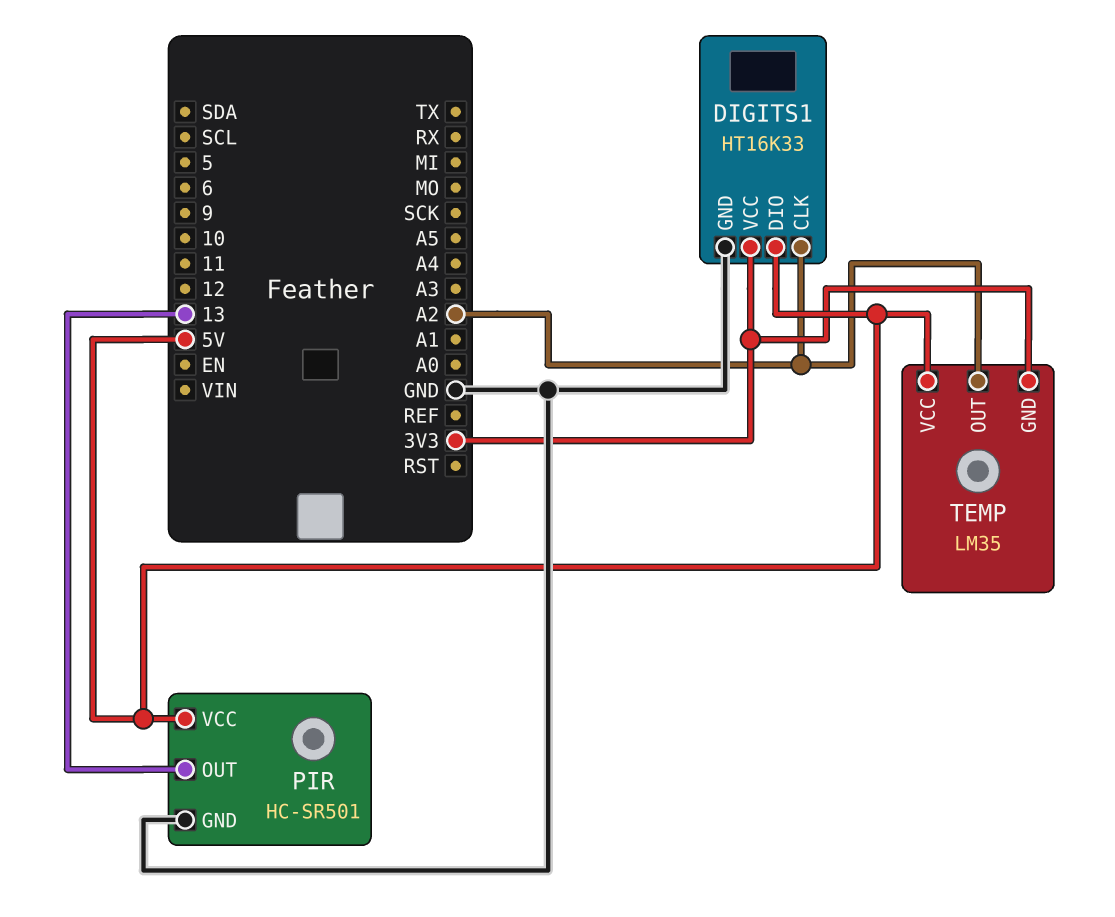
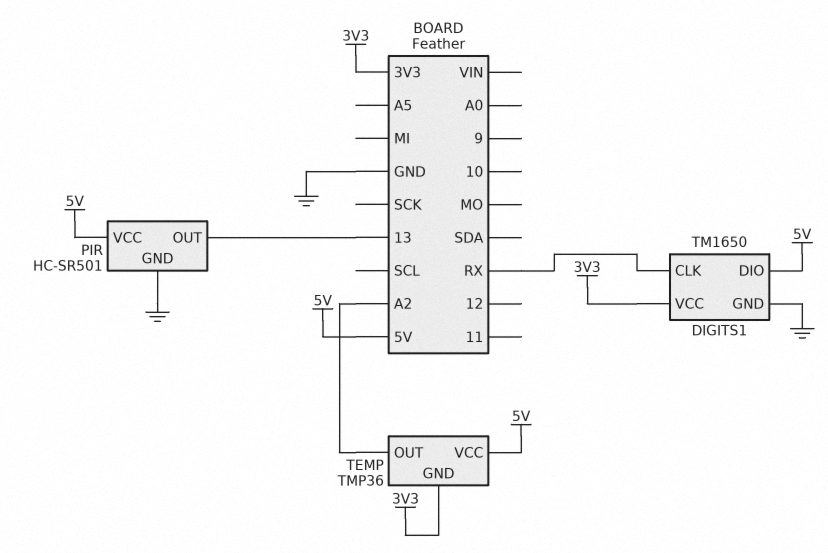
DIGITS1: HT16K33 -> TM1650
DIGITS1 pin CLK: A2 -> RX
TEMP: LM35 -> TMP36

